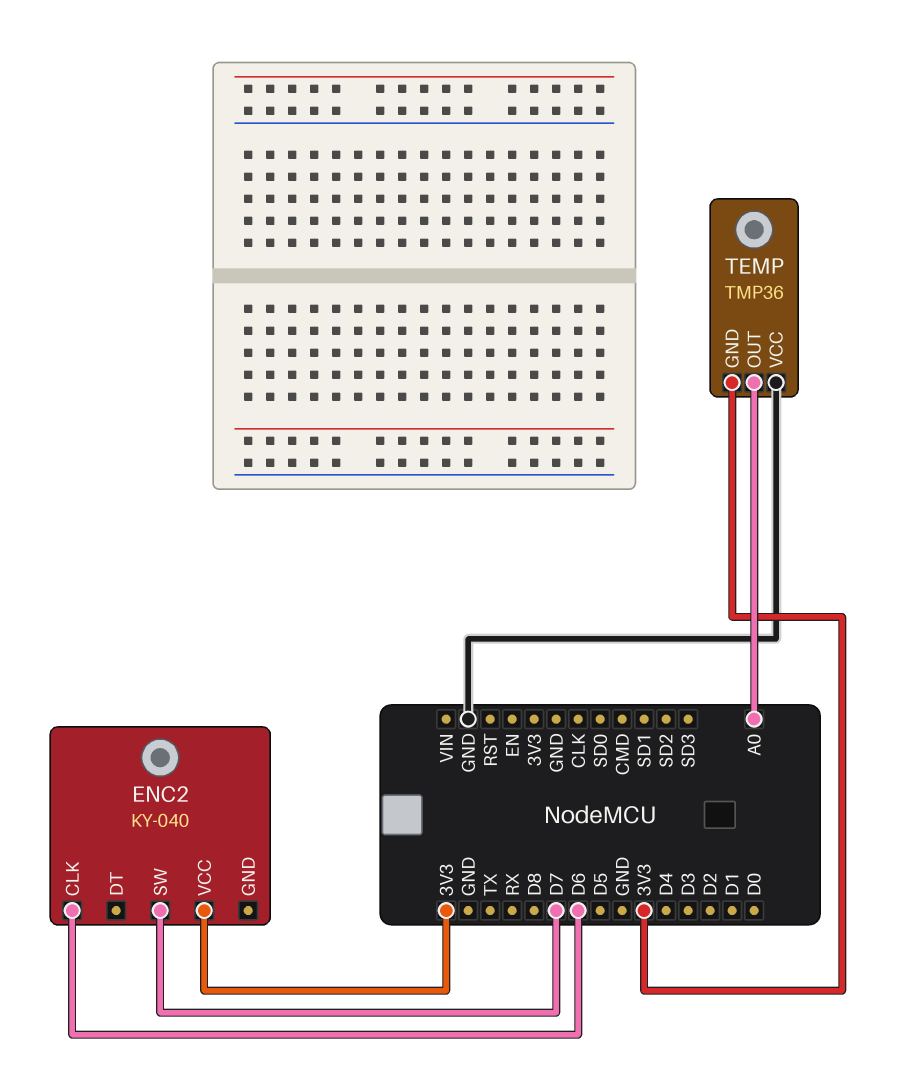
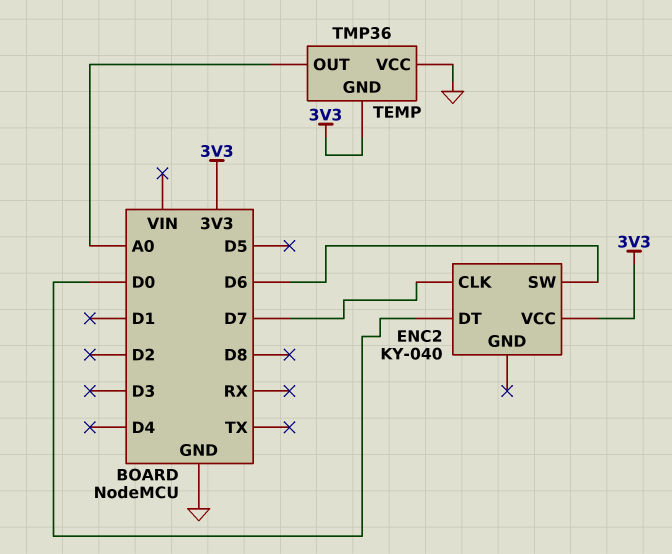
ENC2 pin CLK: D6 -> D7
ENC2 pin DT: none -> D0
ENC2 pin SW: D7 -> D6

